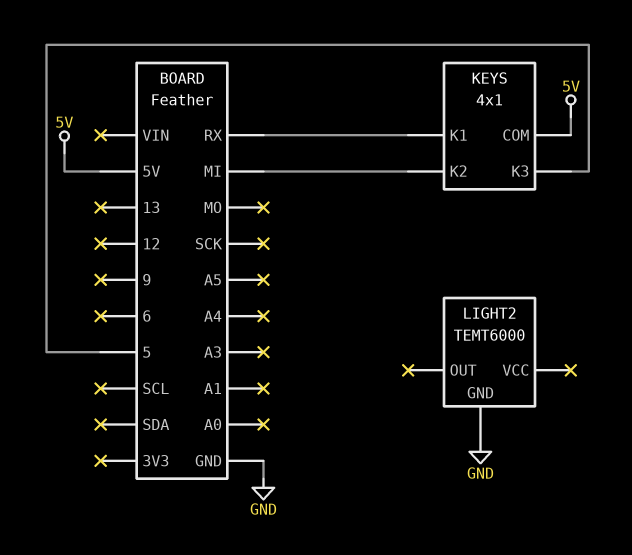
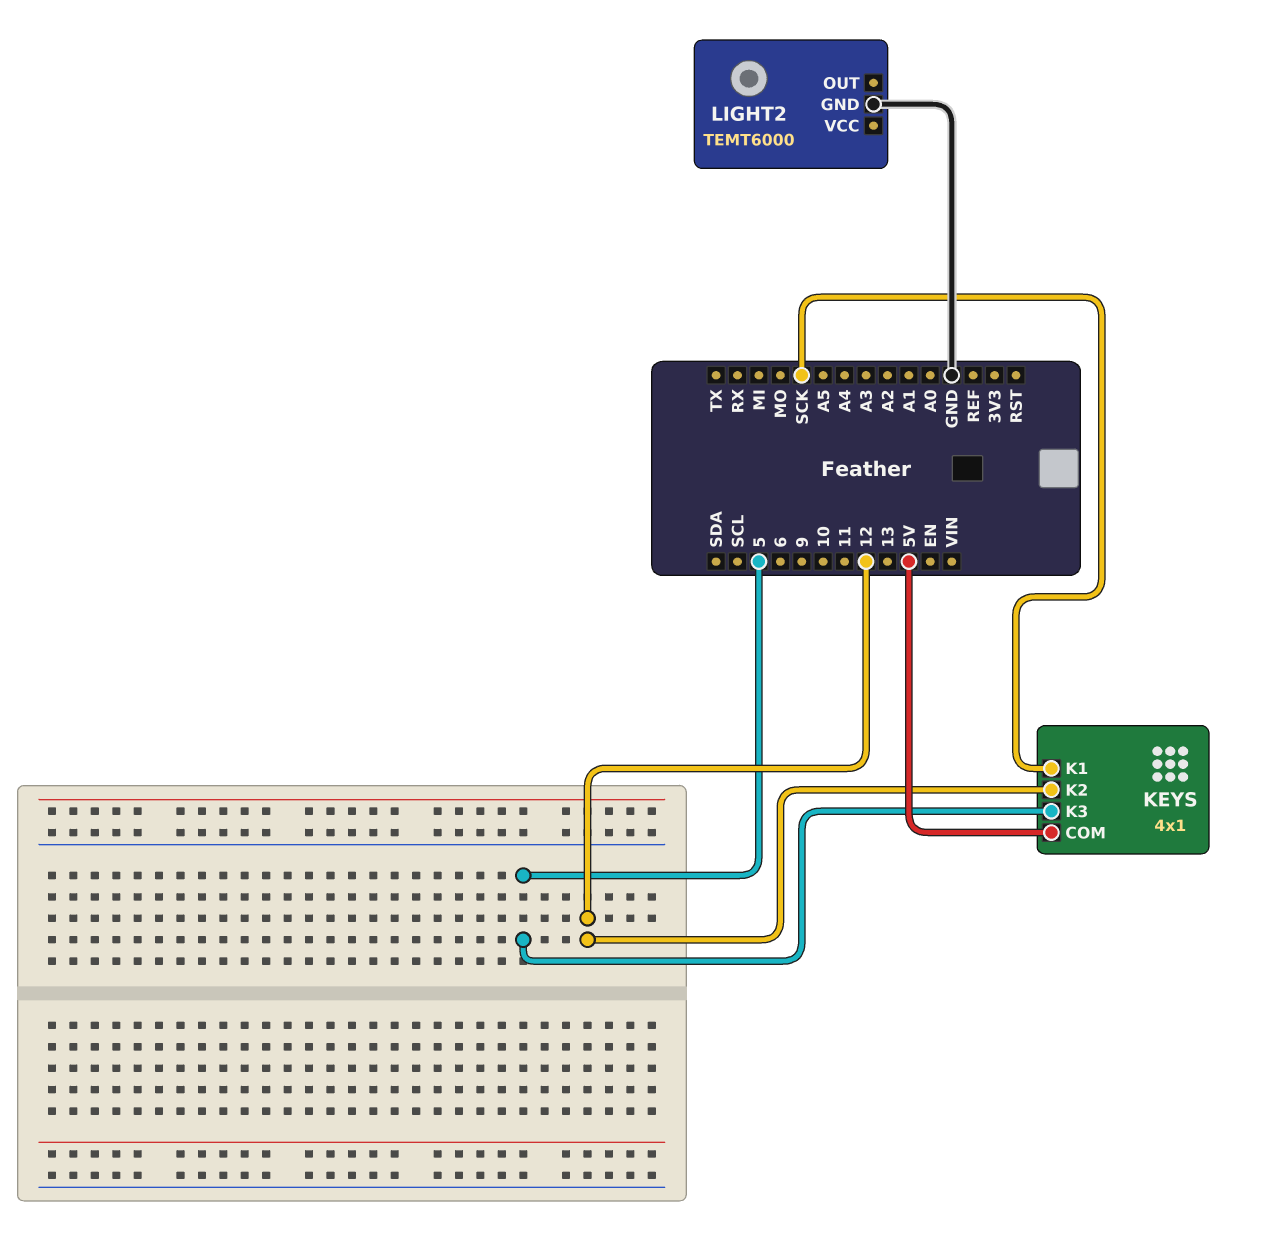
KEYS pin K1: RX -> SCK
KEYS pin K2: MI -> 12

